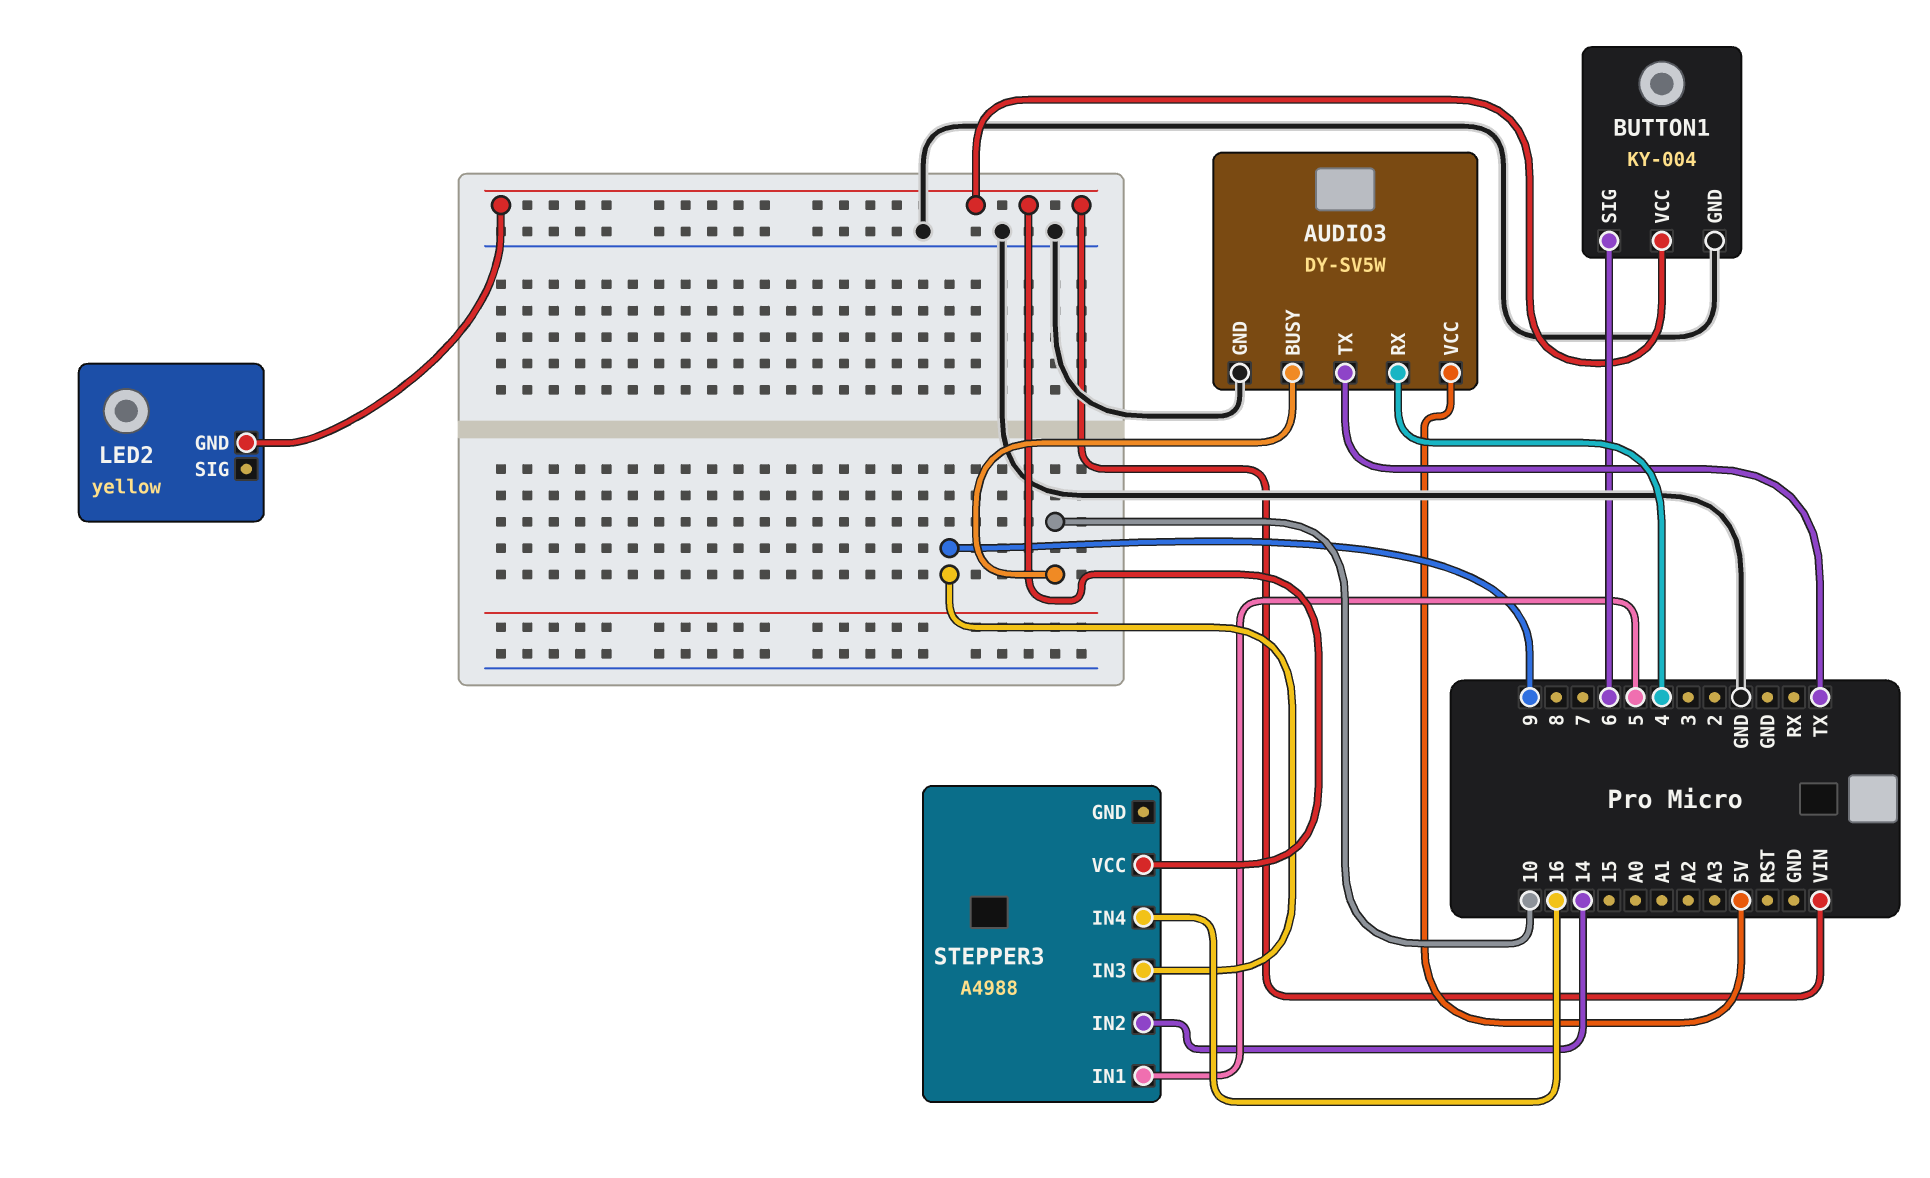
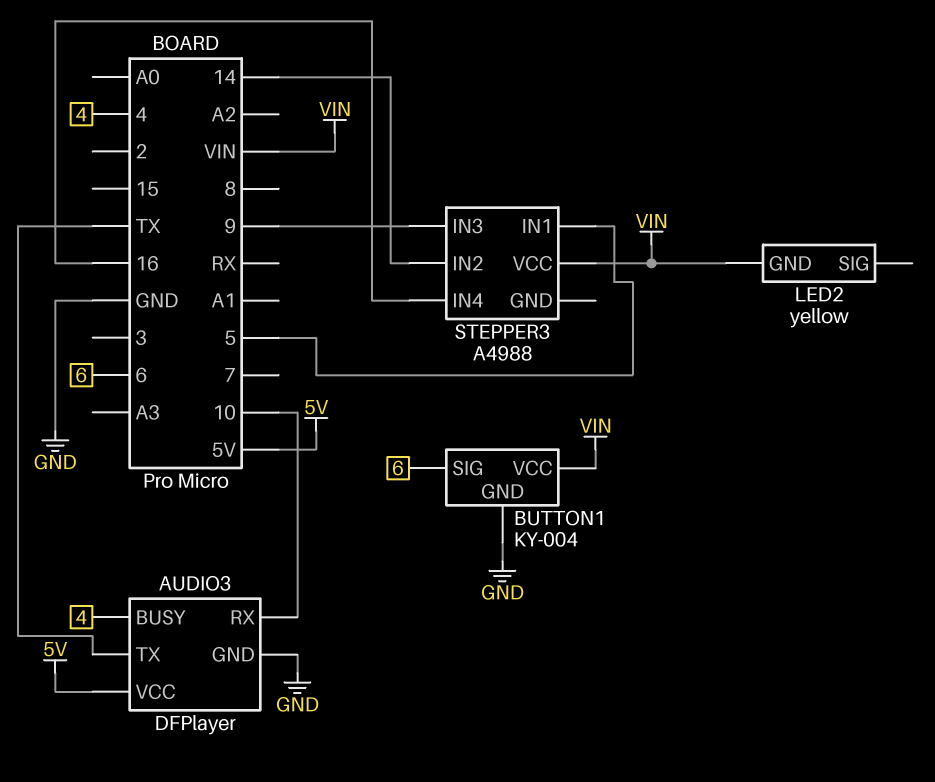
AUDIO3: DY-SV5W -> DFPlayer
AUDIO3 pin BUSY: 10 -> 4
AUDIO3 pin RX: 4 -> 10

